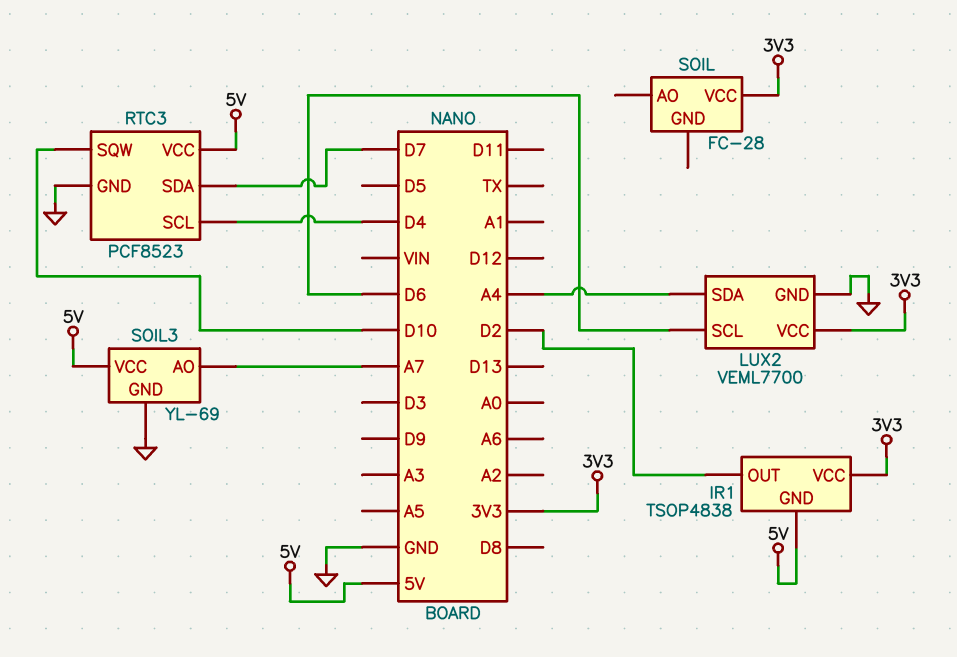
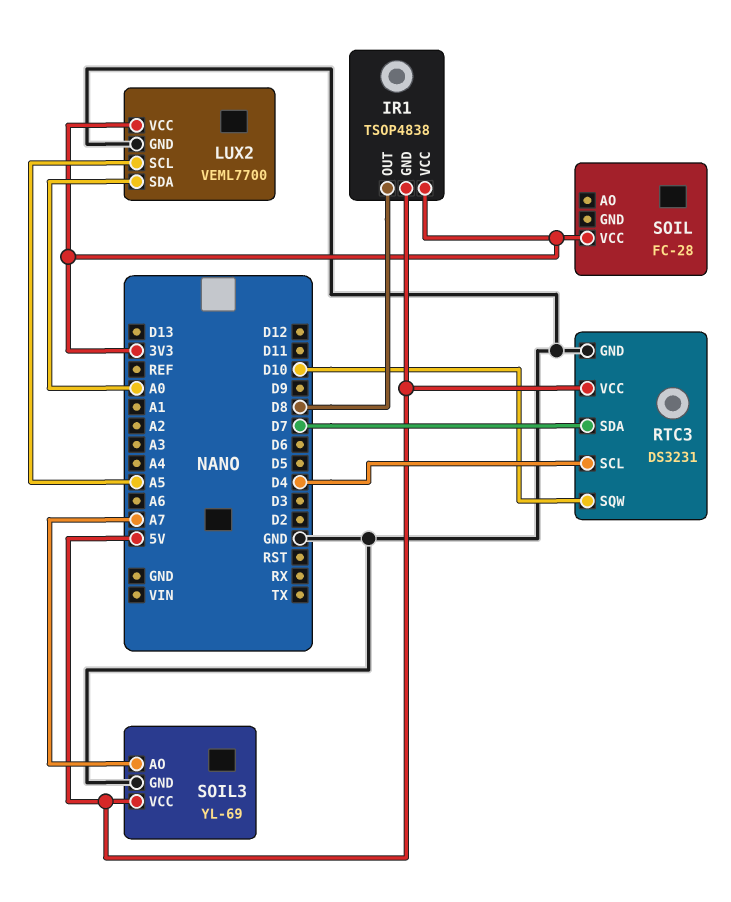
IR1 pin OUT: D2 -> D8
LUX2 pin SCL: D6 -> A5
LUX2 pin SDA: A4 -> A0
RTC3: PCF8523 -> DS3231

